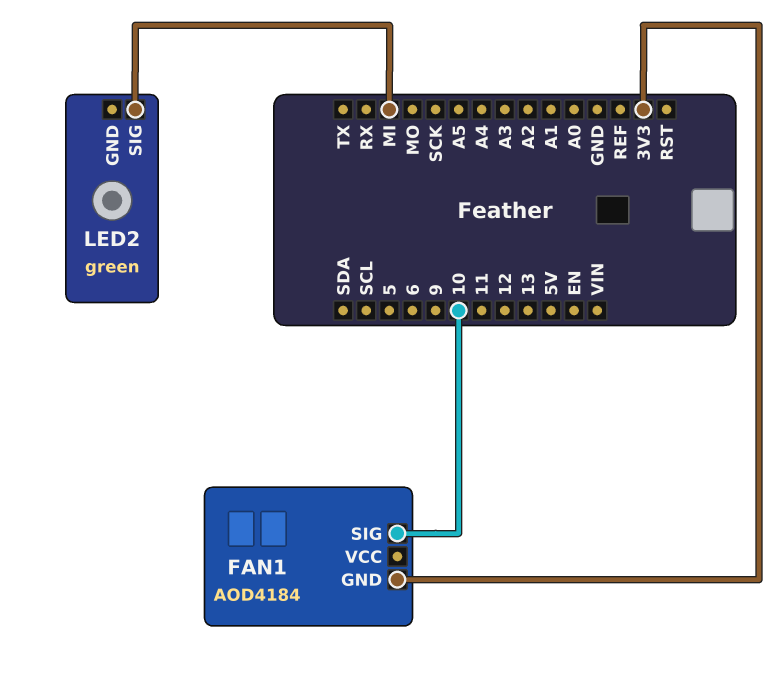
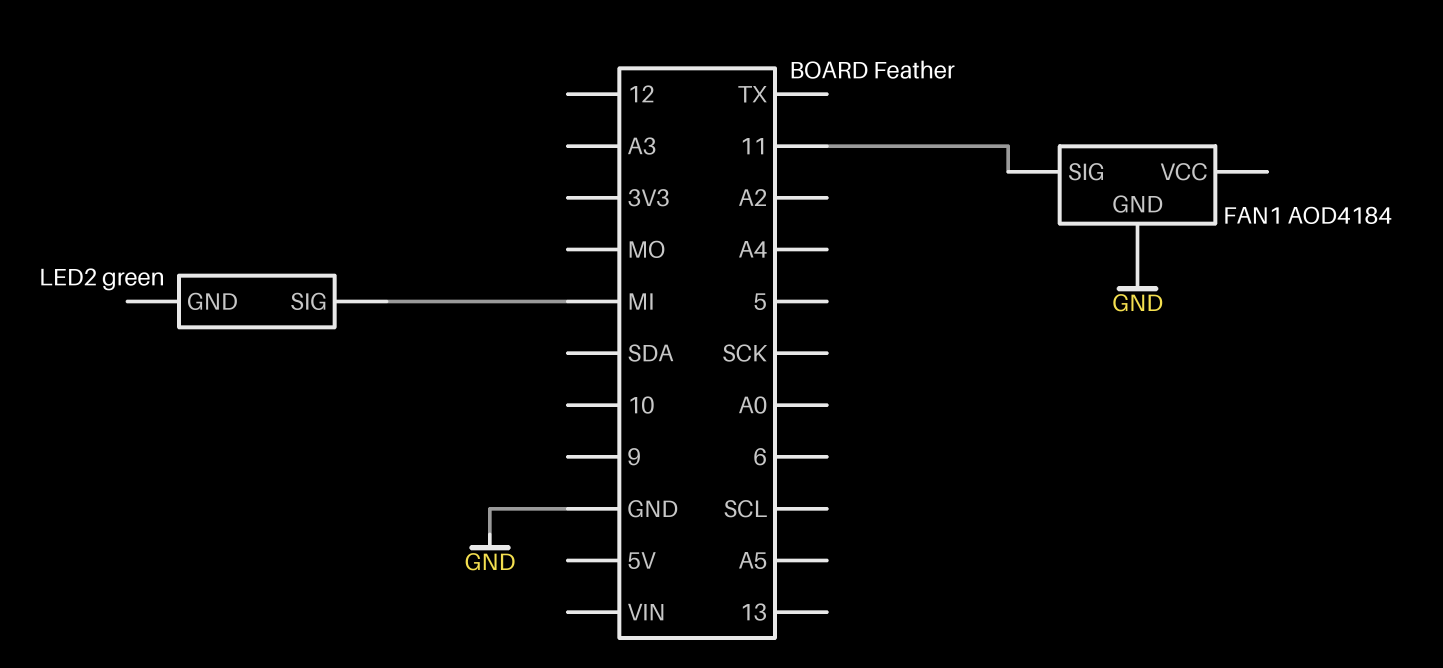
FAN1 pin GND: 3V3 -> GND
FAN1 pin SIG: 10 -> 11

